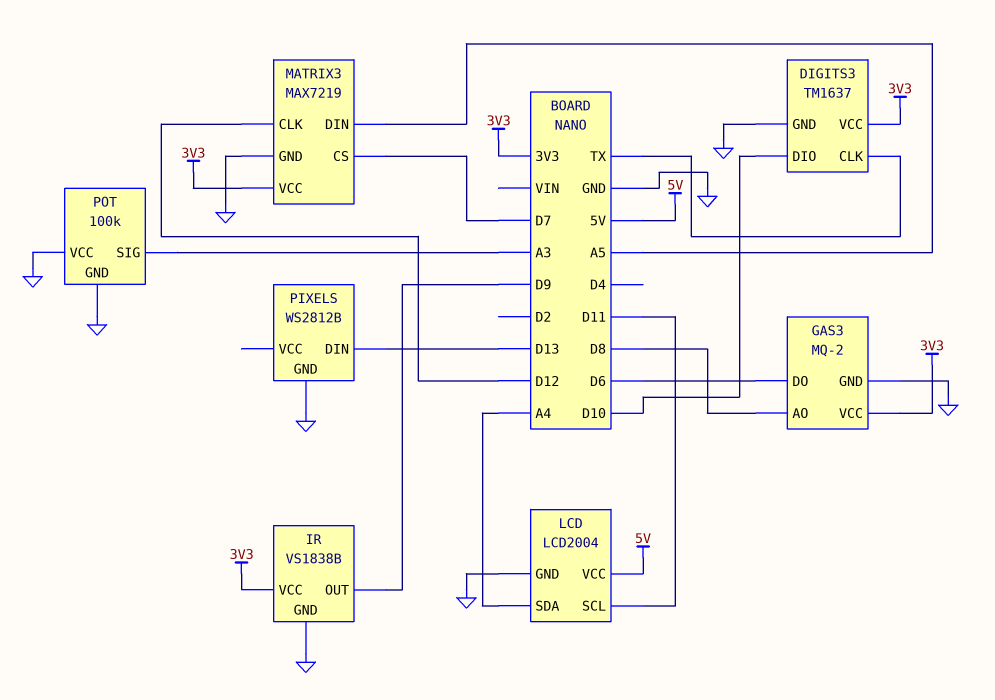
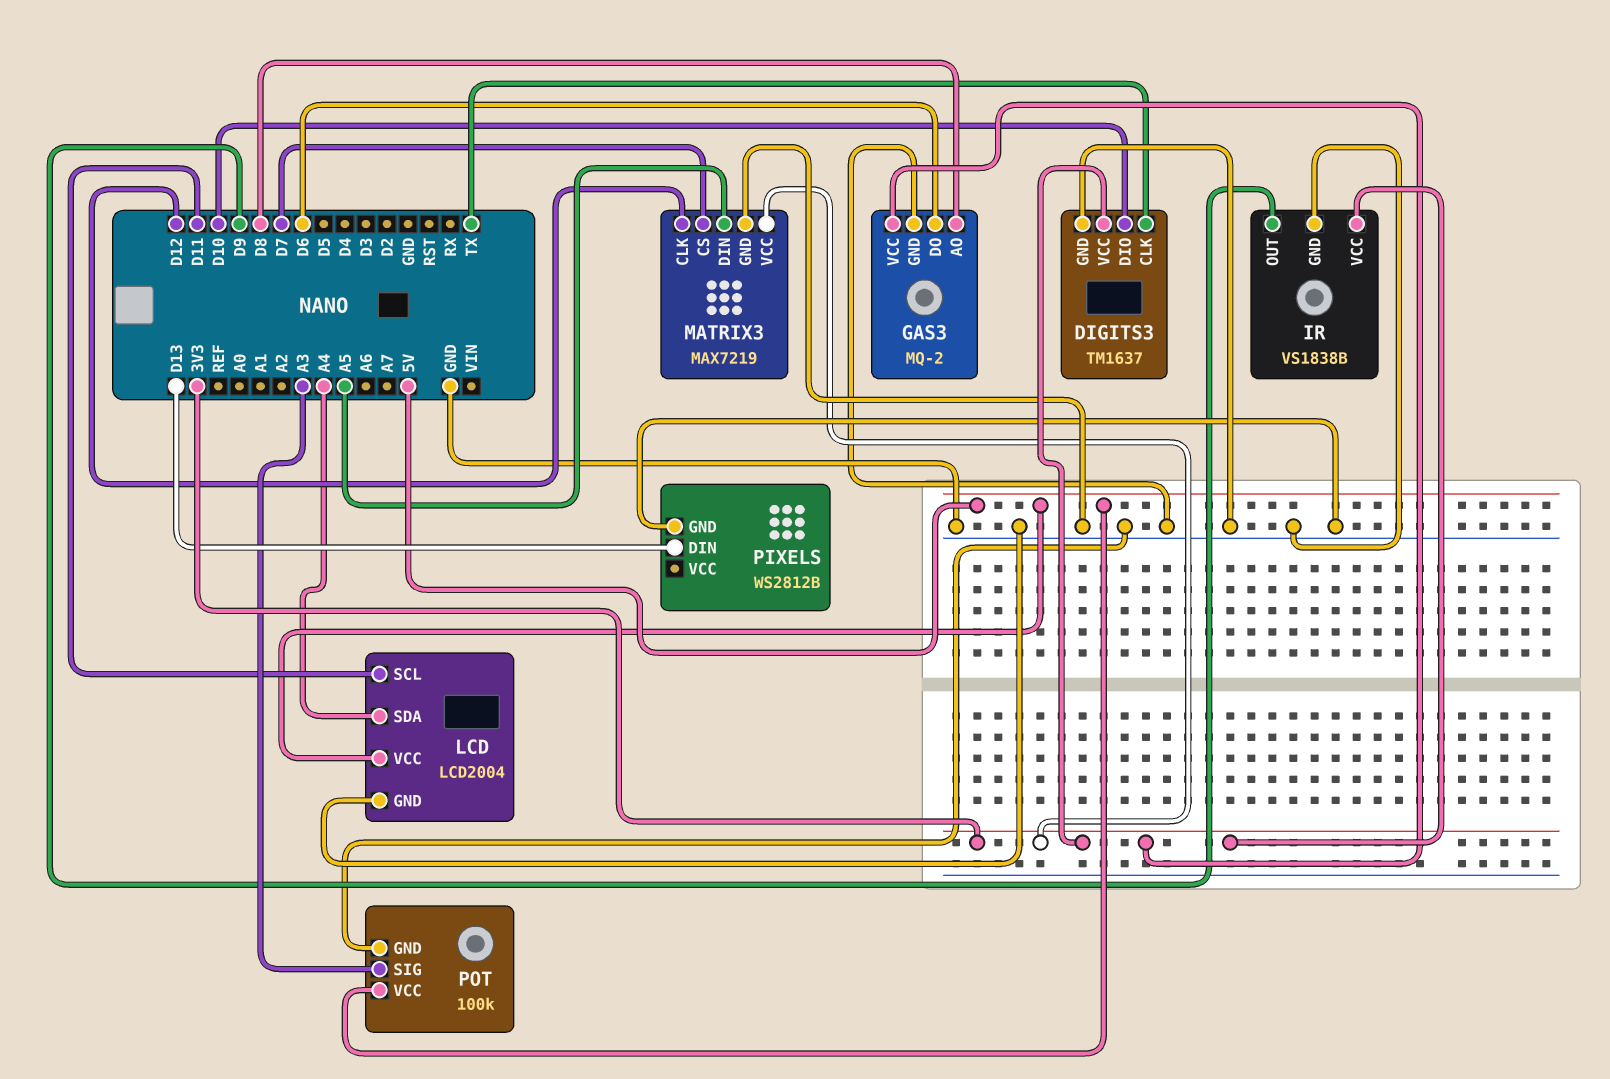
POT pin VCC: GND -> 5V

